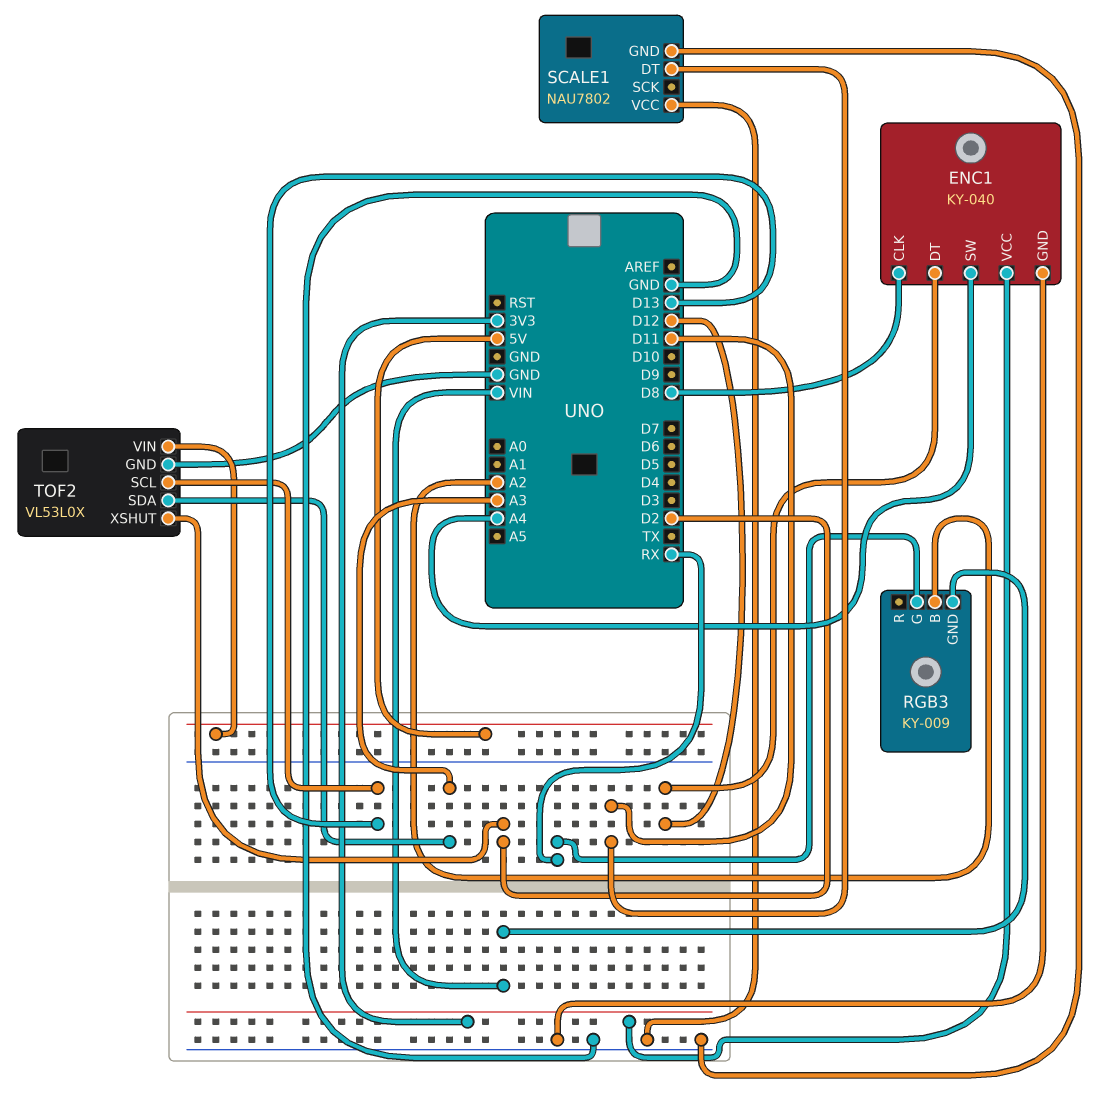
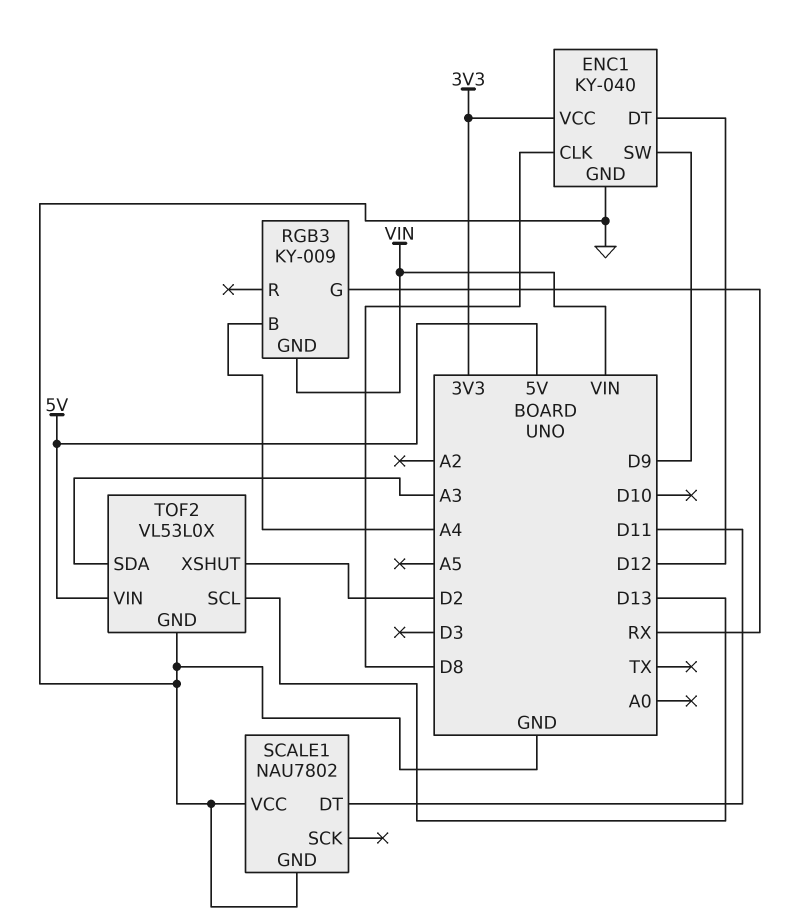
ENC1 pin SW: A4 -> D9
RGB3 pin B: A2 -> A4

